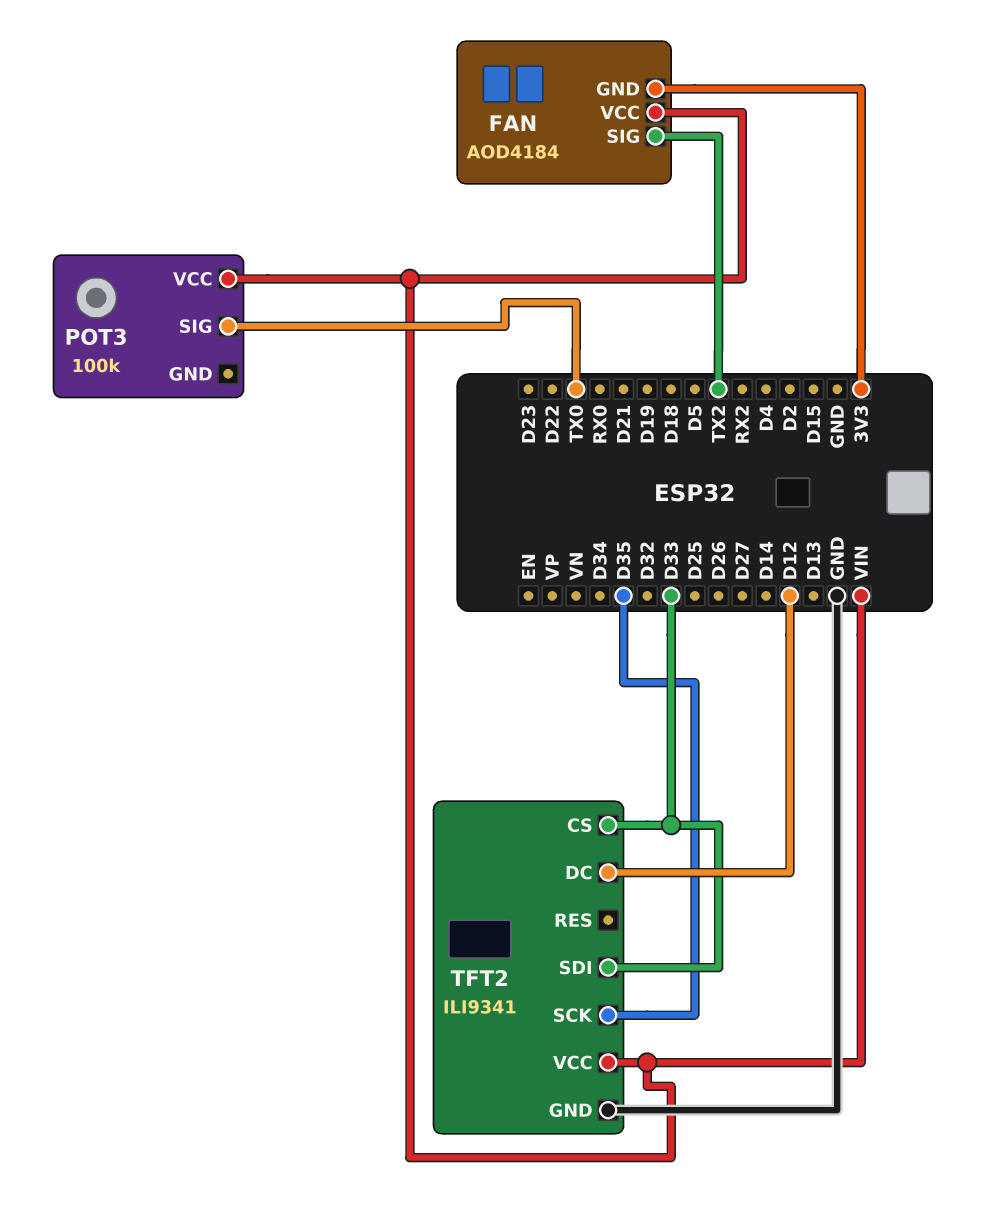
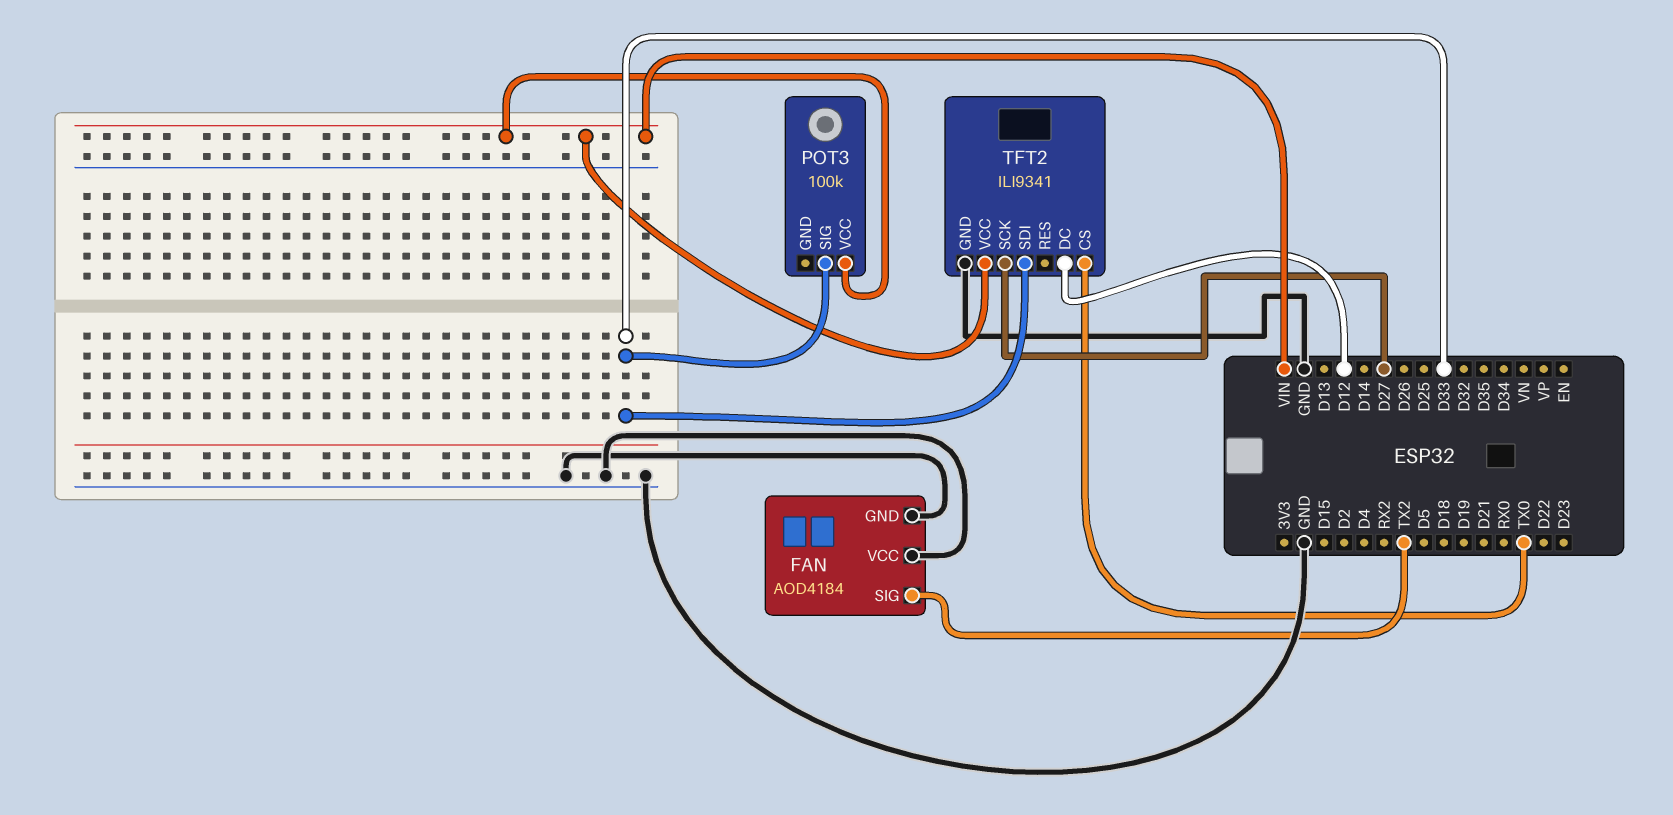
FAN pin GND: 3V3 -> GND
FAN pin VCC: VIN -> GND
POT3 pin SIG: TX0 -> D33
TFT2 pin CS: D33 -> TX0
TFT2 pin SCK: D35 -> D27

